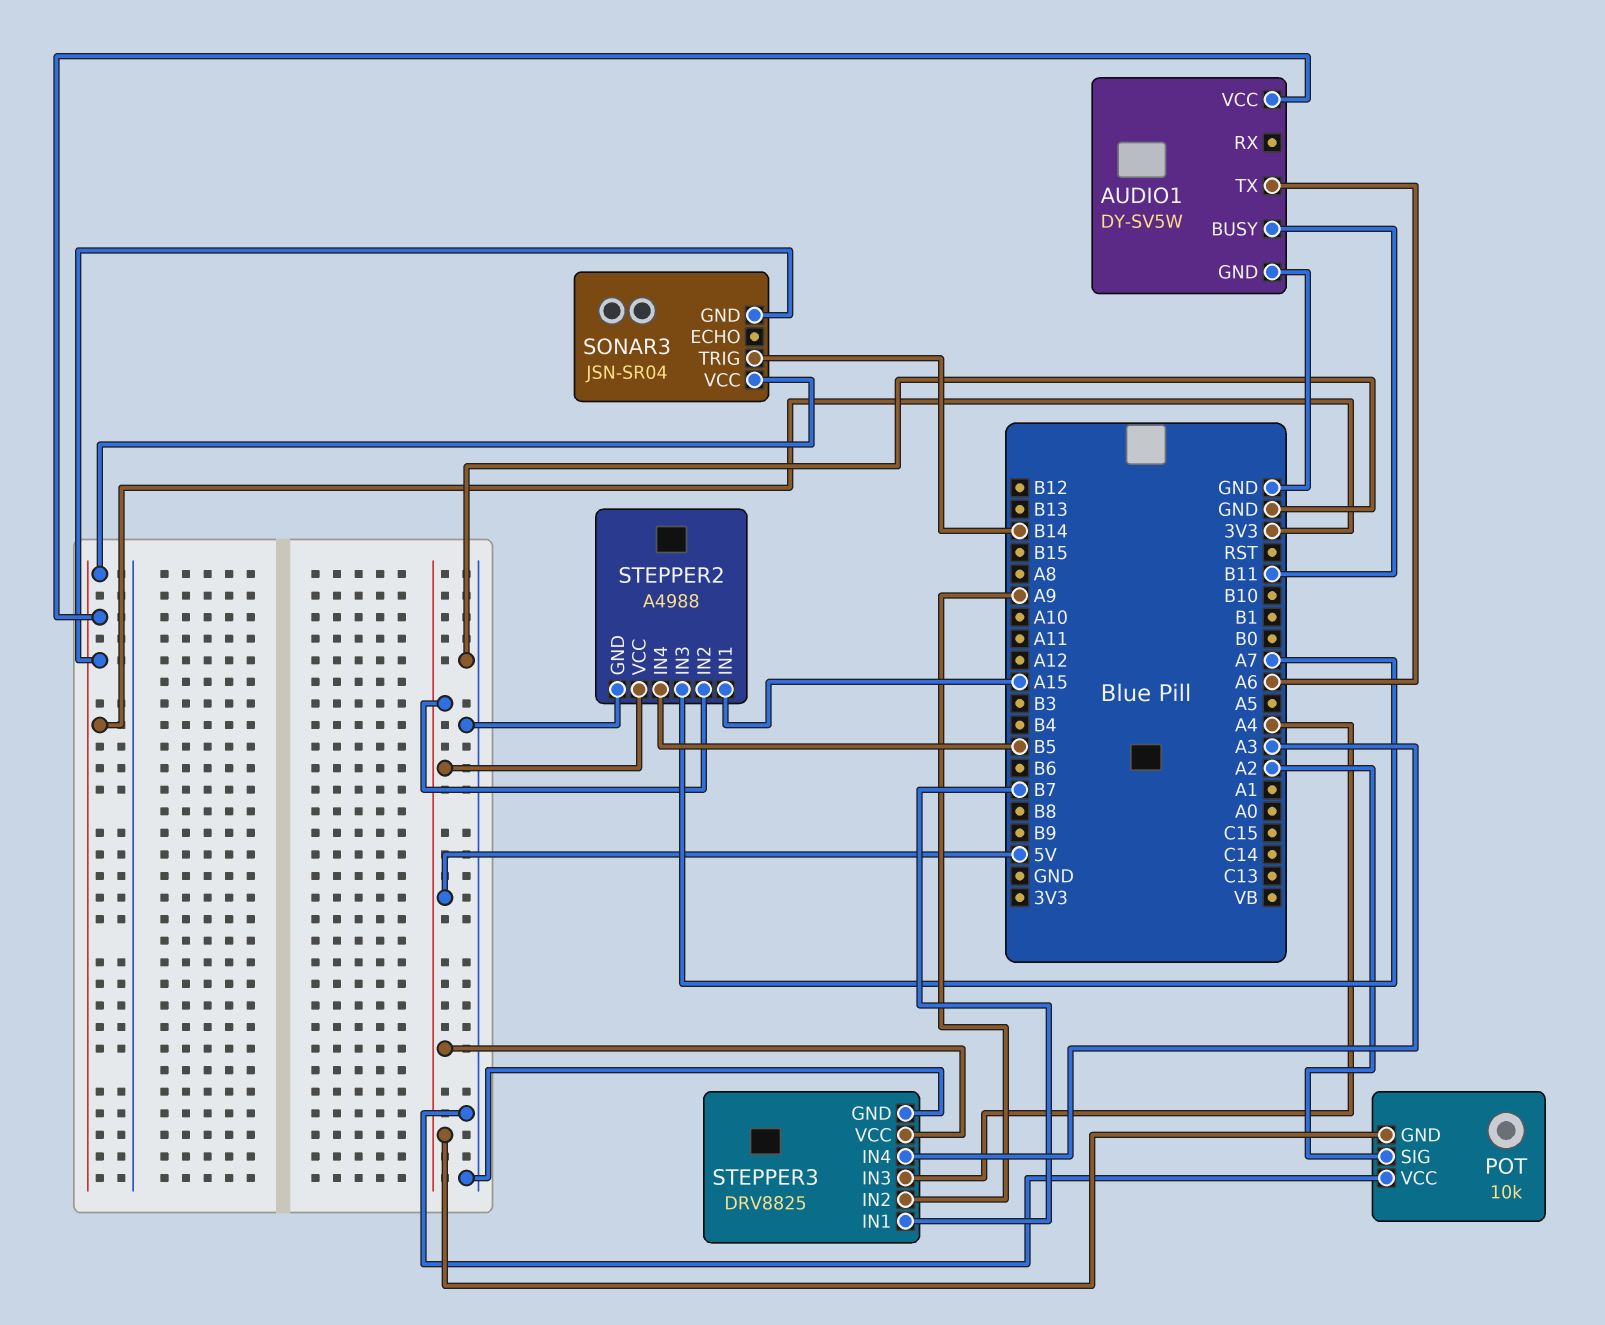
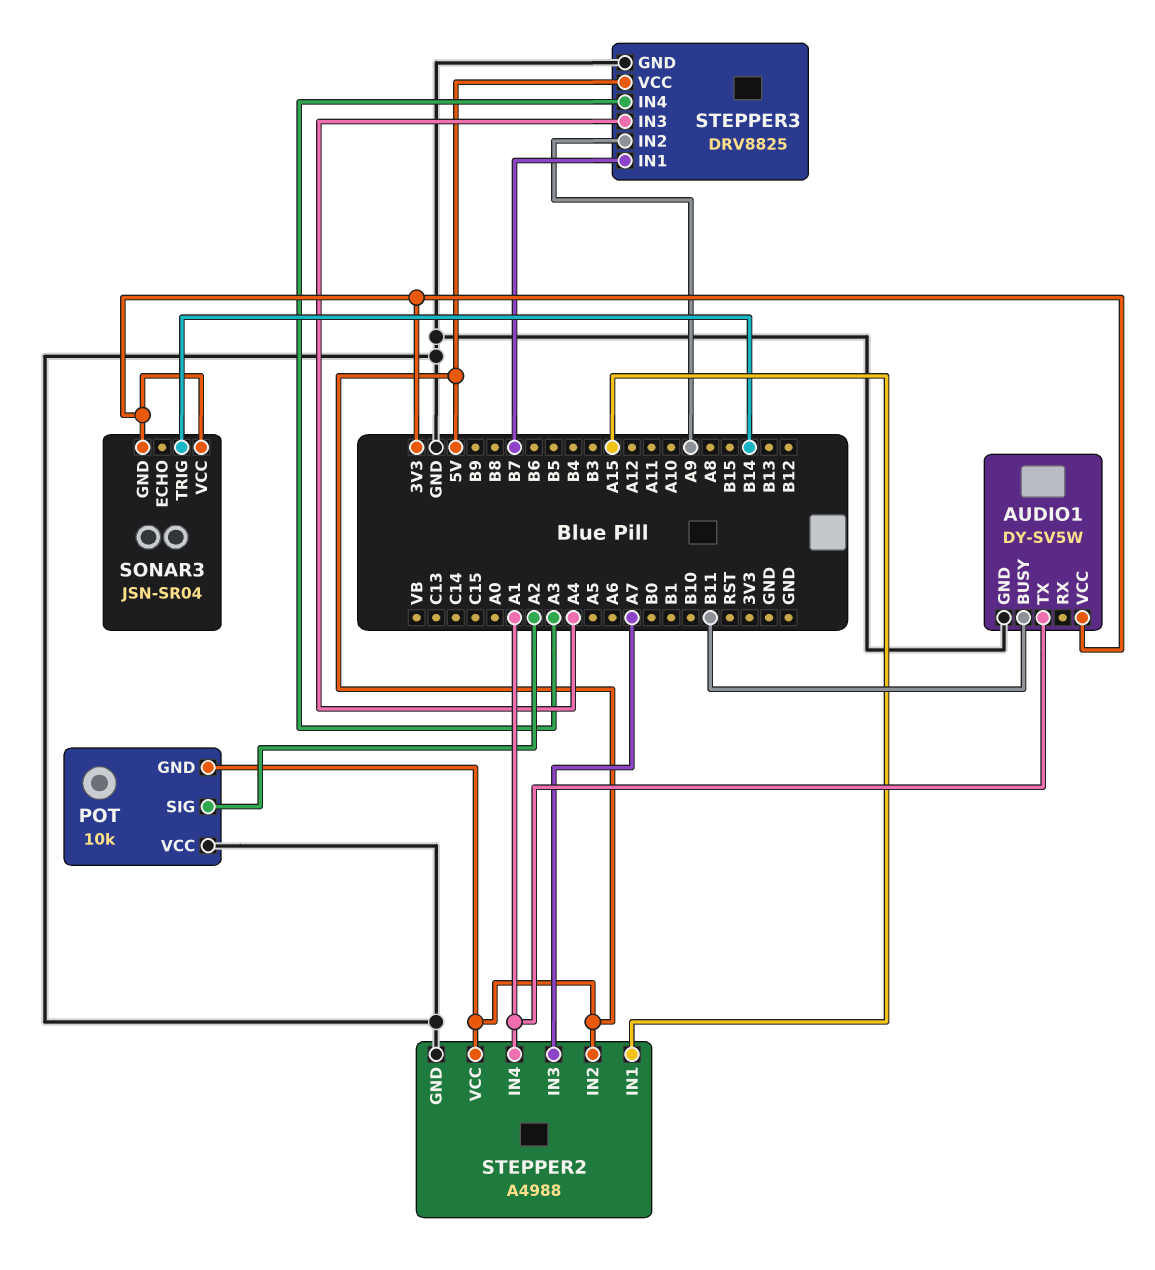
AUDIO1 pin TX: A6 -> A1
STEPPER2 pin IN4: B5 -> A1

